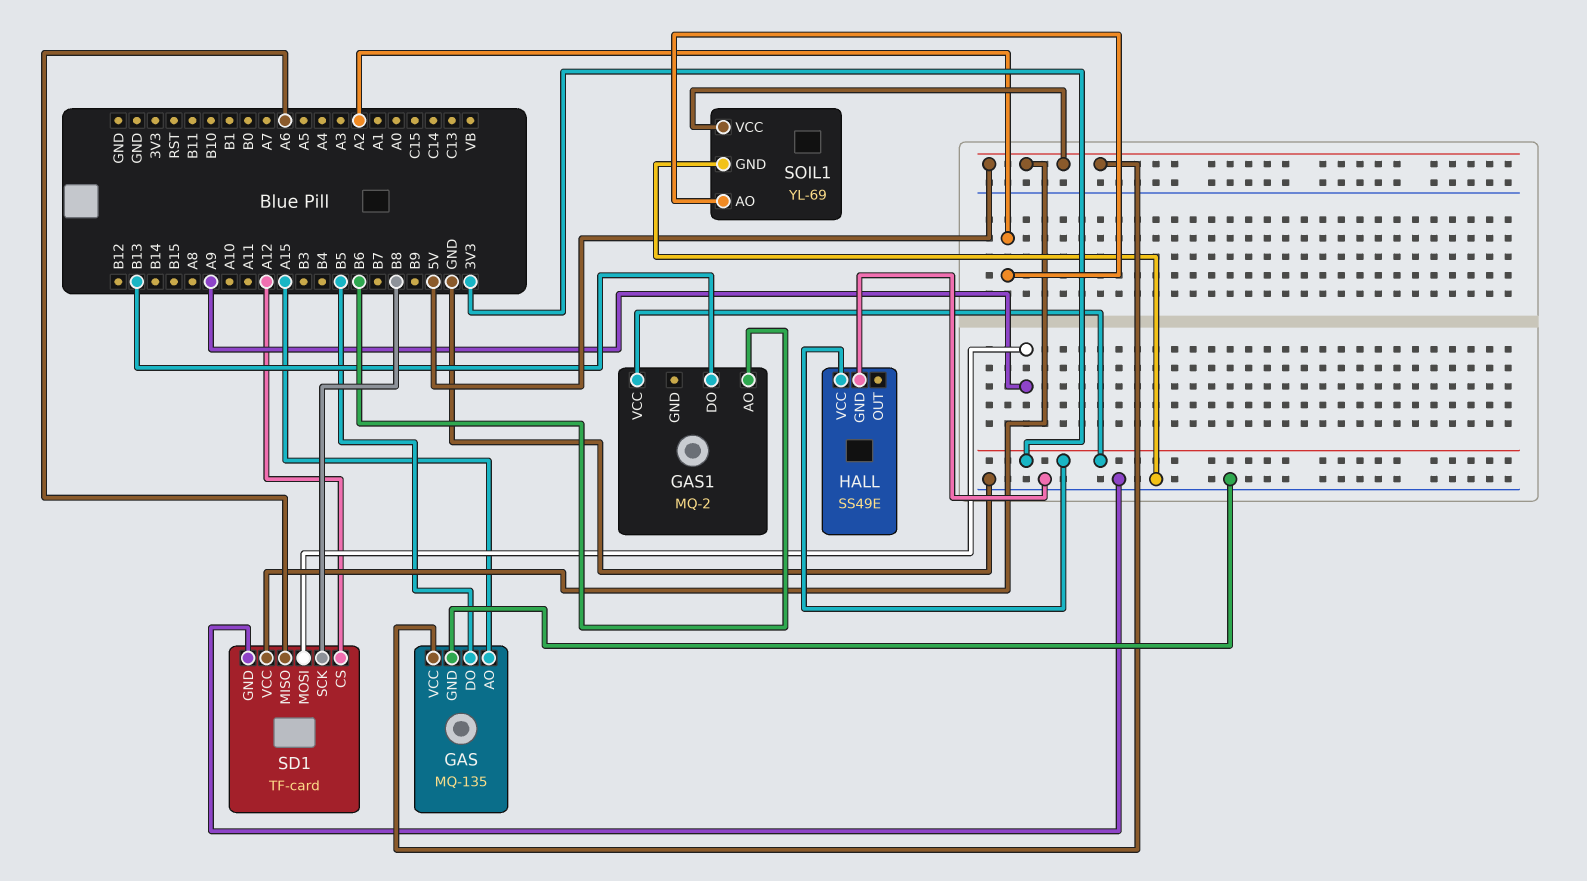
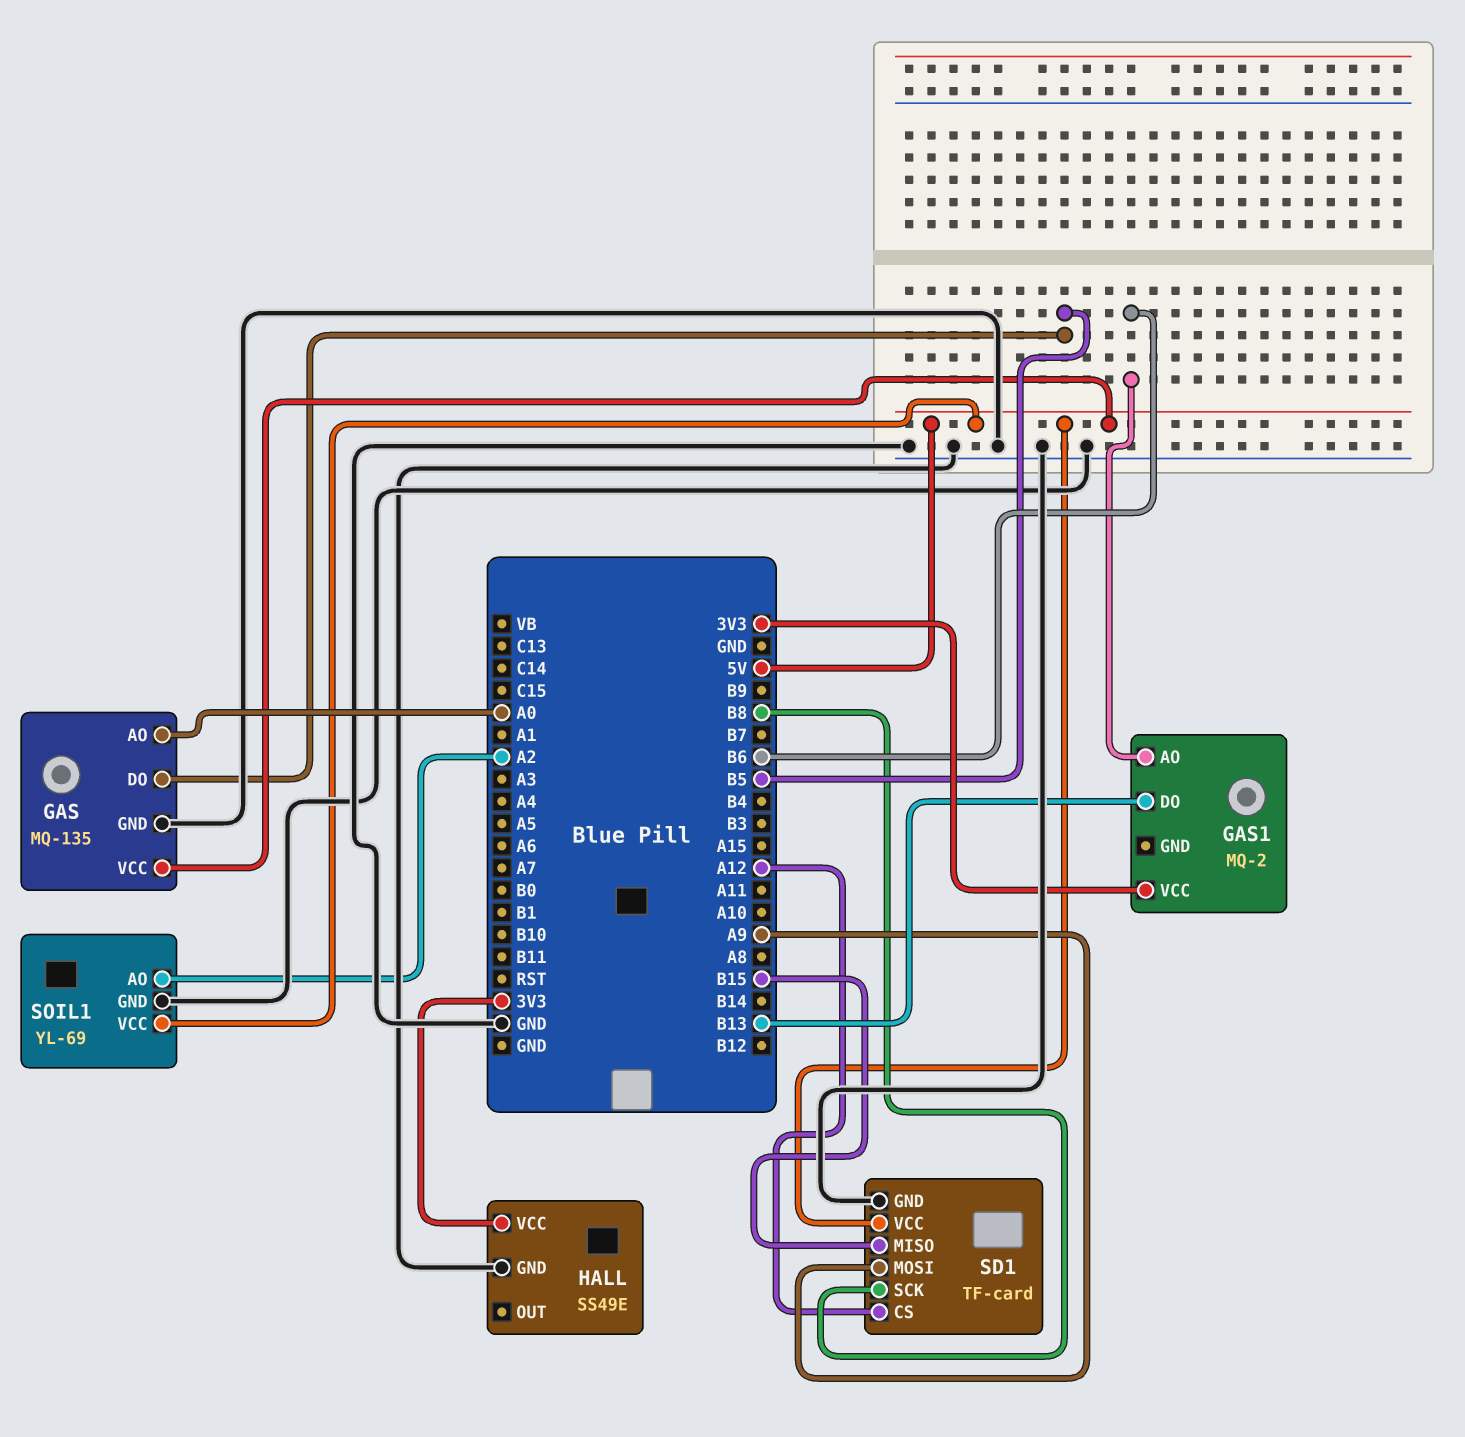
GAS pin AO: A15 -> A0
SD1 pin MISO: A6 -> B15

